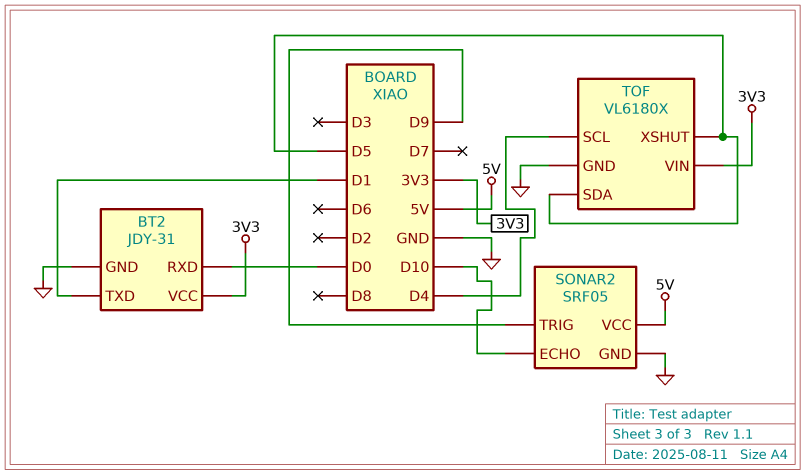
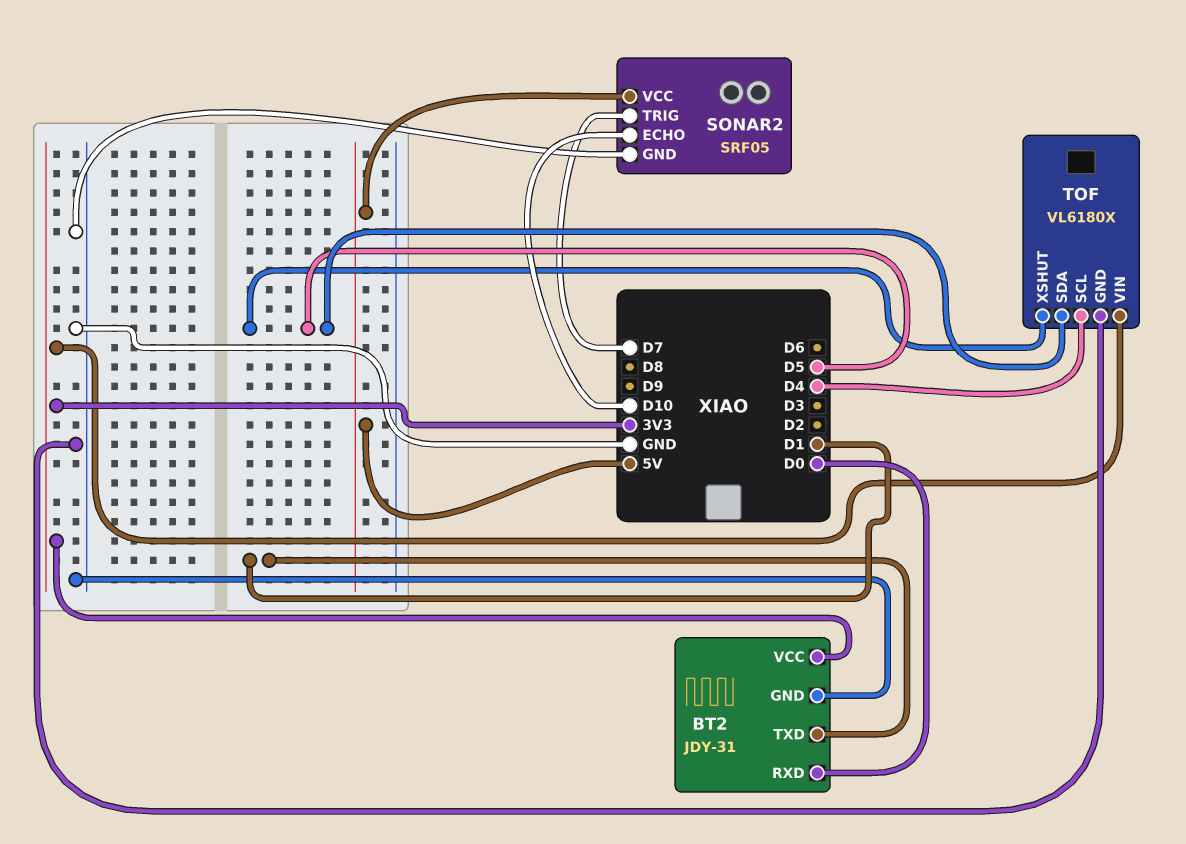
SONAR2 pin TRIG: D9 -> D7

